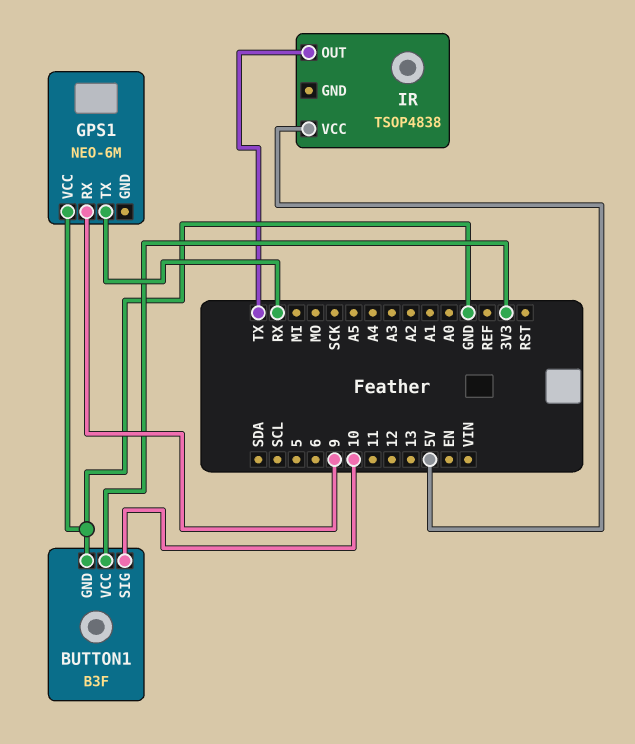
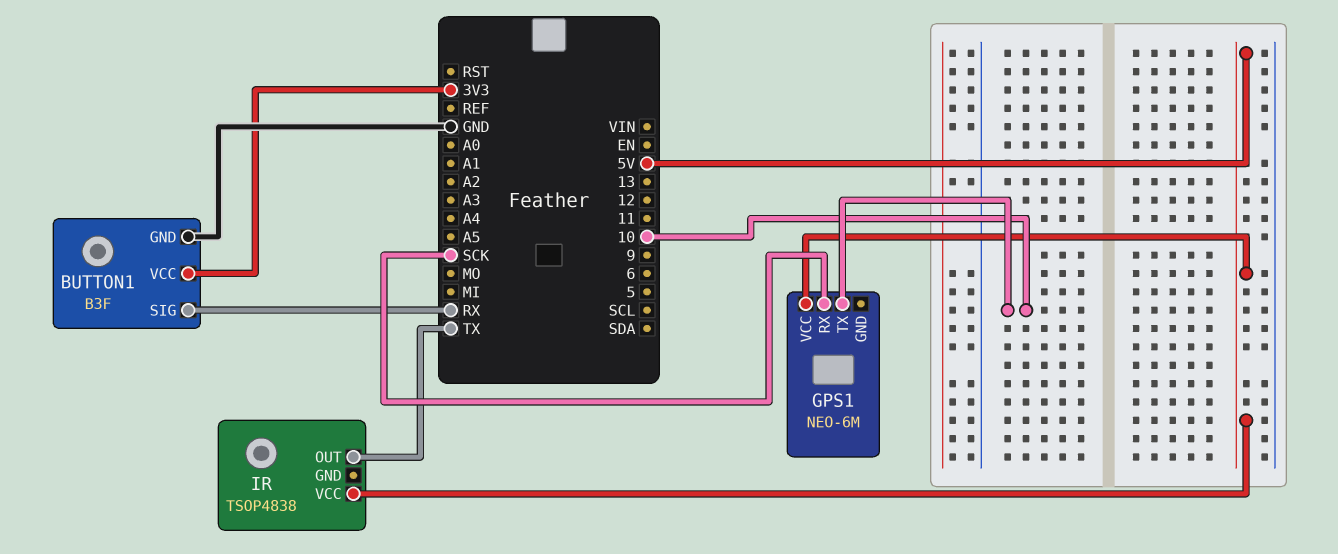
BUTTON1 pin SIG: 10 -> RX
GPS1 pin RX: 9 -> SCK
GPS1 pin TX: RX -> 10
GPS1 pin VCC: GND -> 5V

